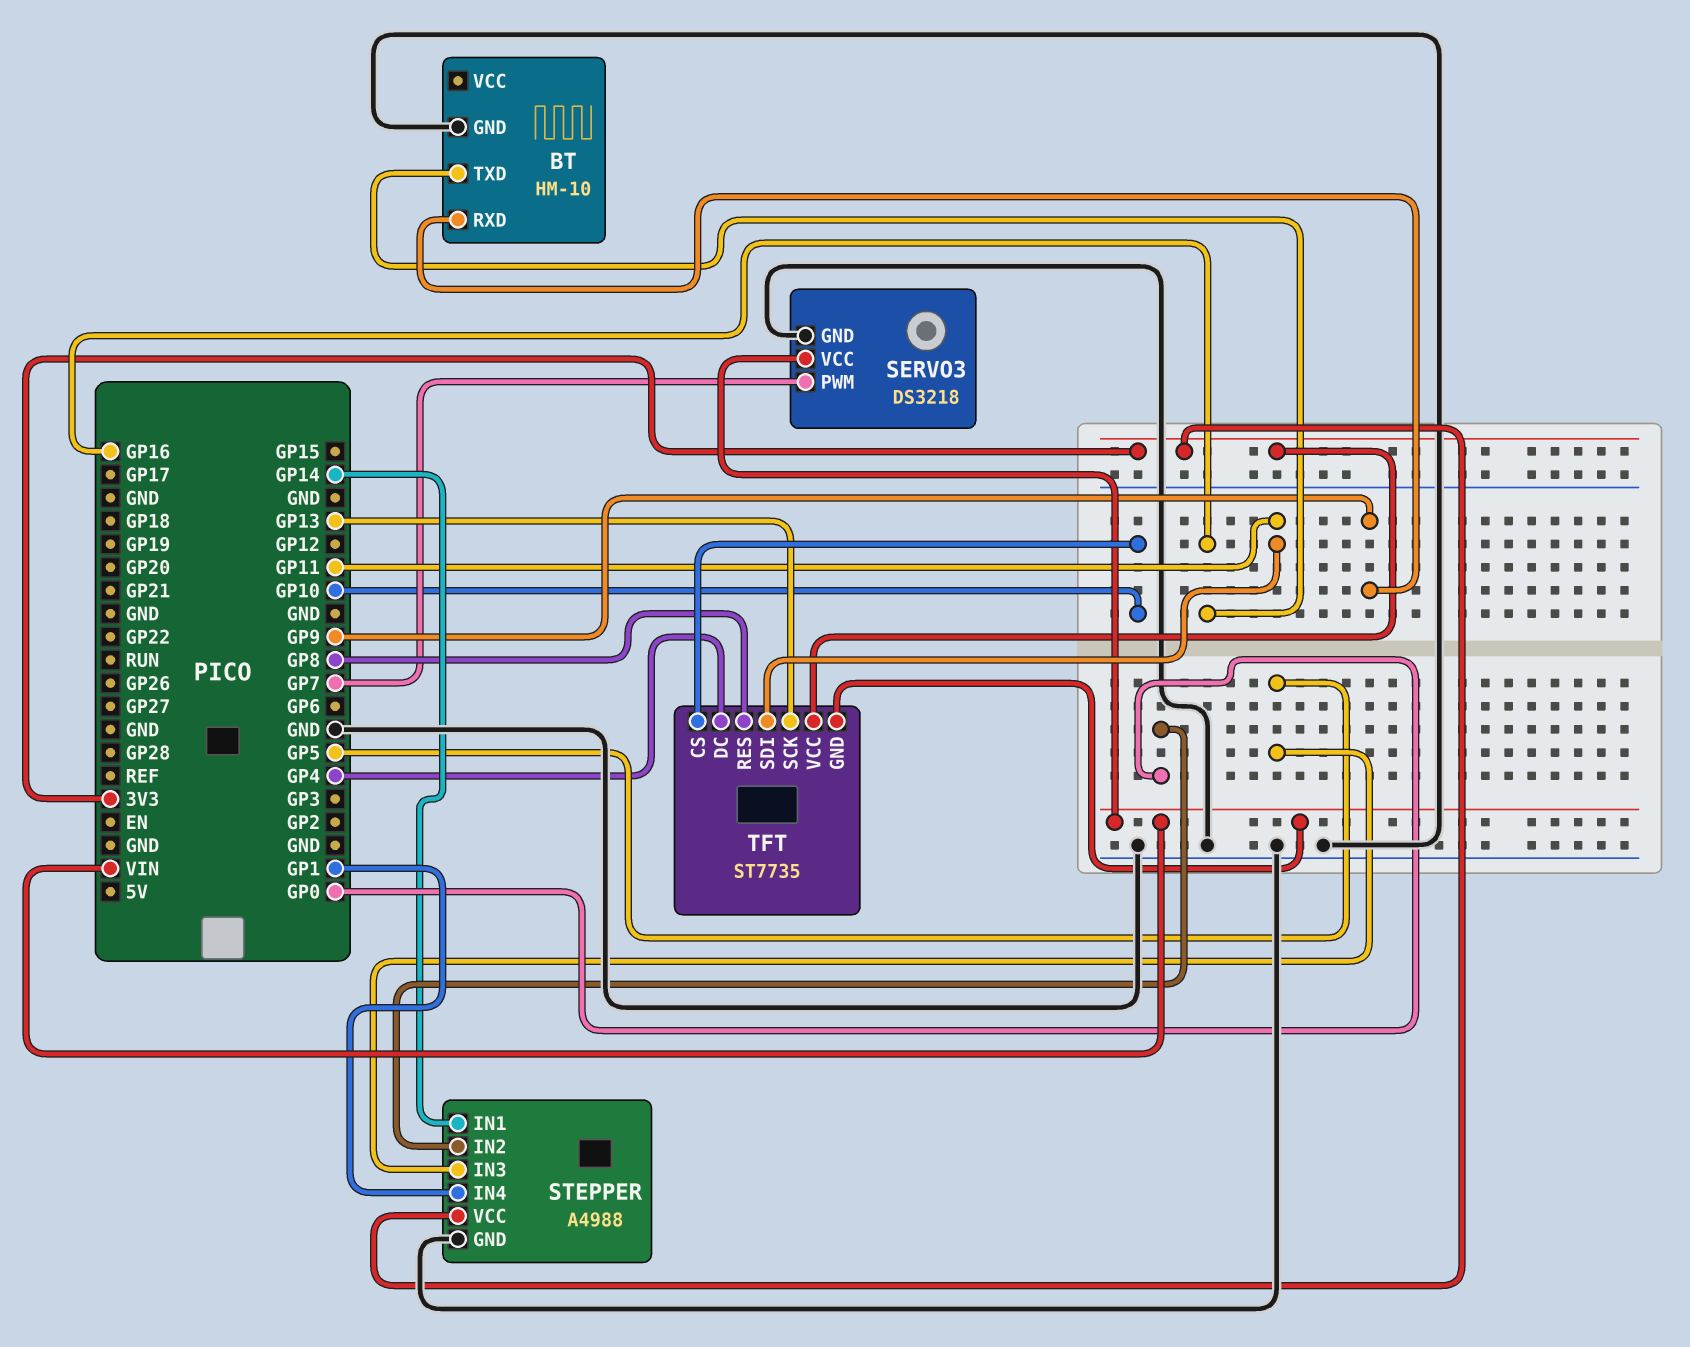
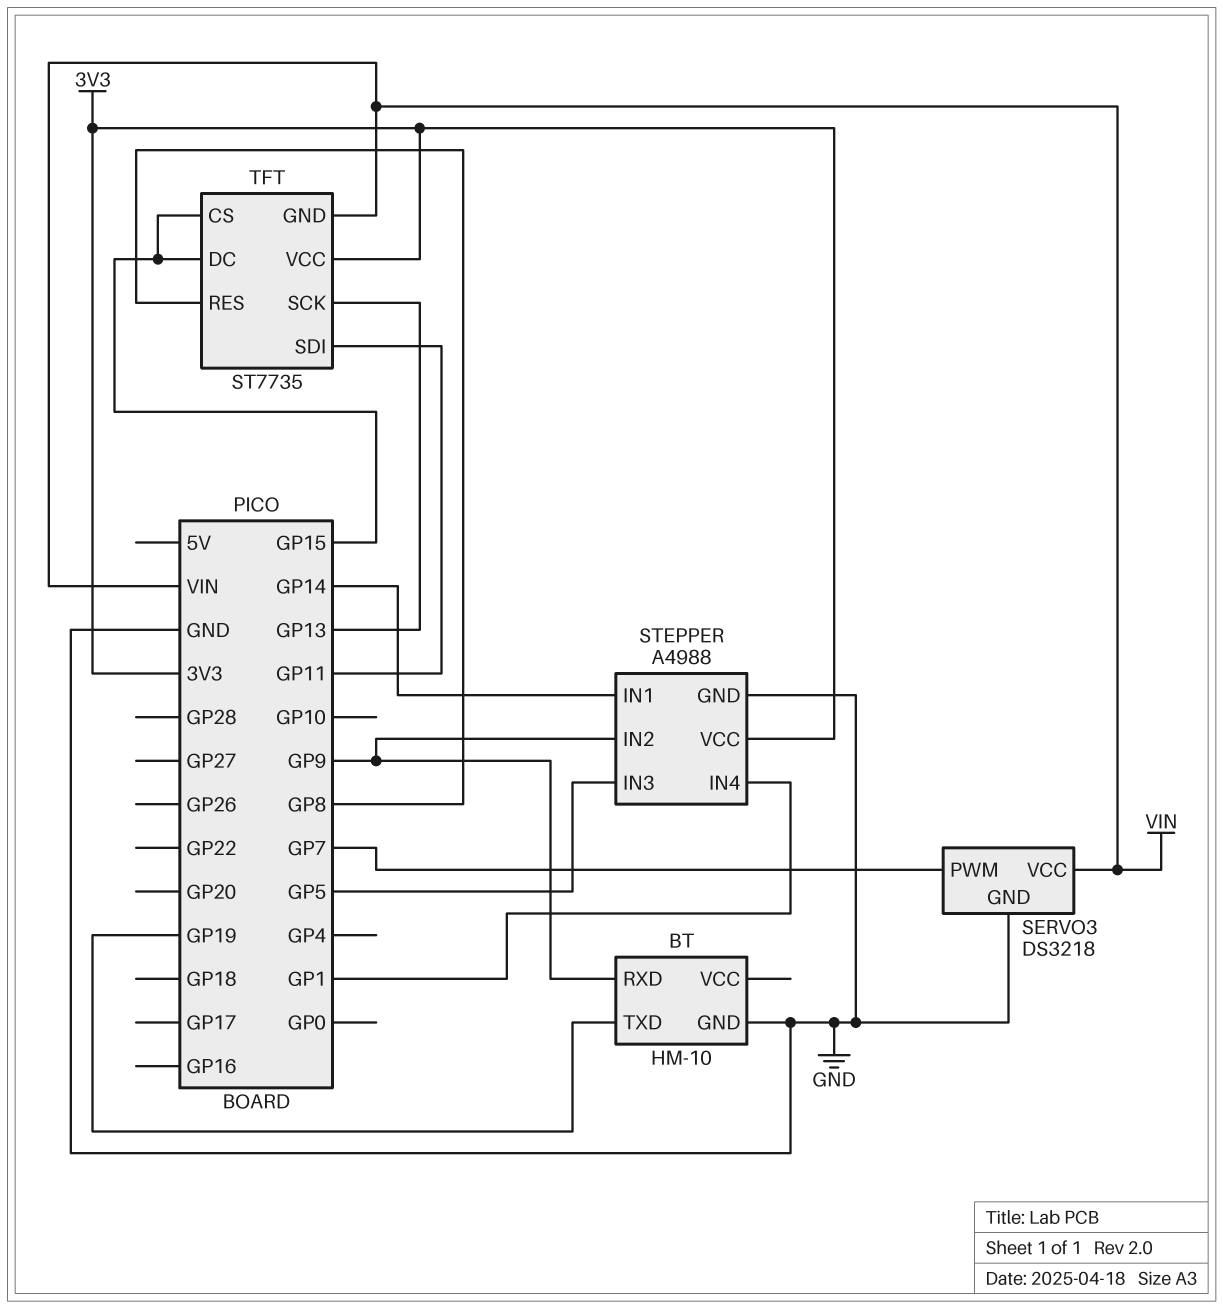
BT pin TXD: GP16 -> GP19
STEPPER pin IN2: GP0 -> GP9
TFT pin CS: GP10 -> GP15
TFT pin DC: GP4 -> GP15

